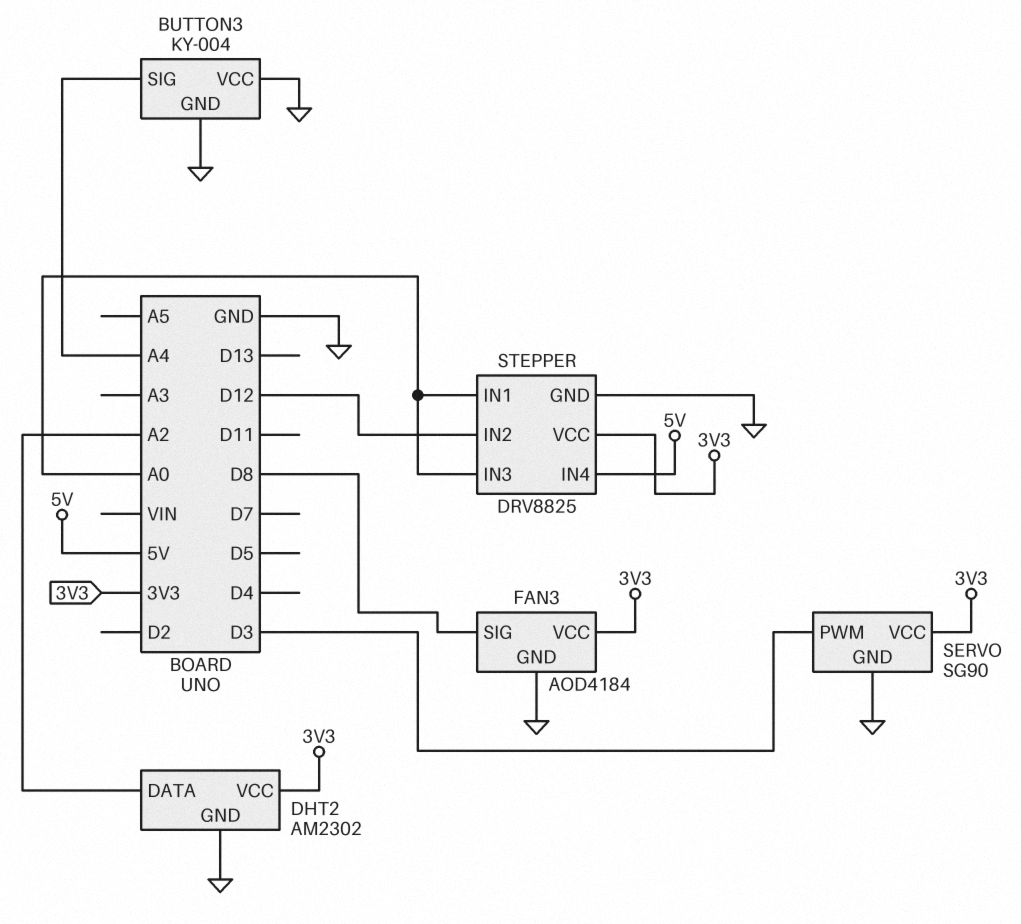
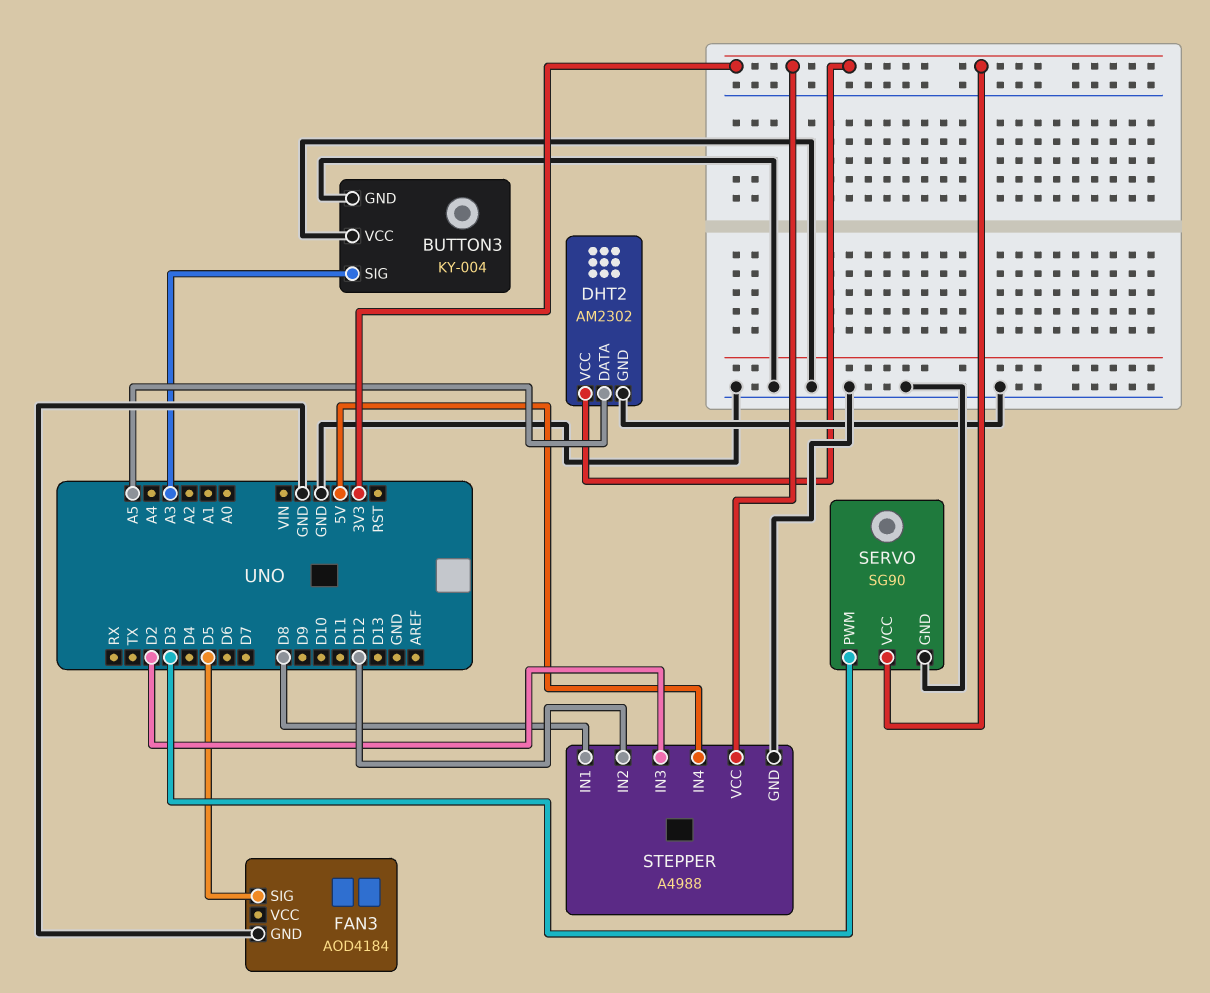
BUTTON3 pin SIG: A4 -> A3
DHT2 pin DATA: A2 -> A5
FAN3 pin SIG: D8 -> D5
FAN3 pin VCC: 3V3 -> none
STEPPER: DRV8825 -> A4988
STEPPER pin IN1: A0 -> D8
STEPPER pin IN3: A0 -> D2

